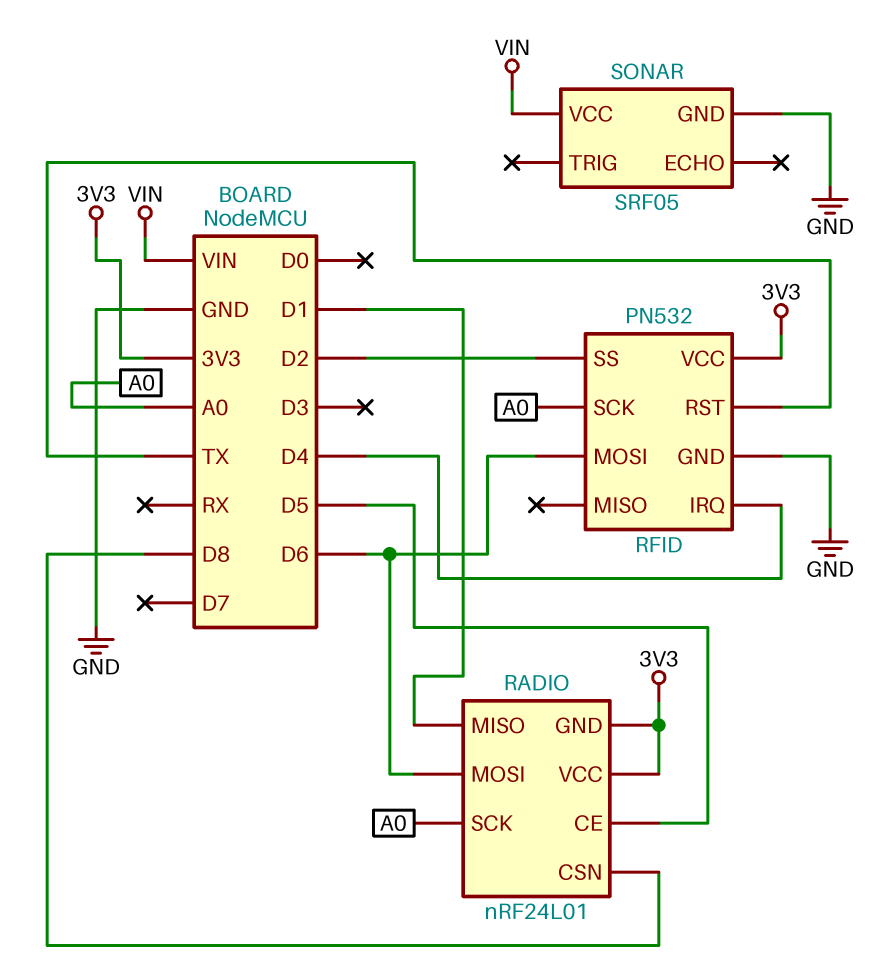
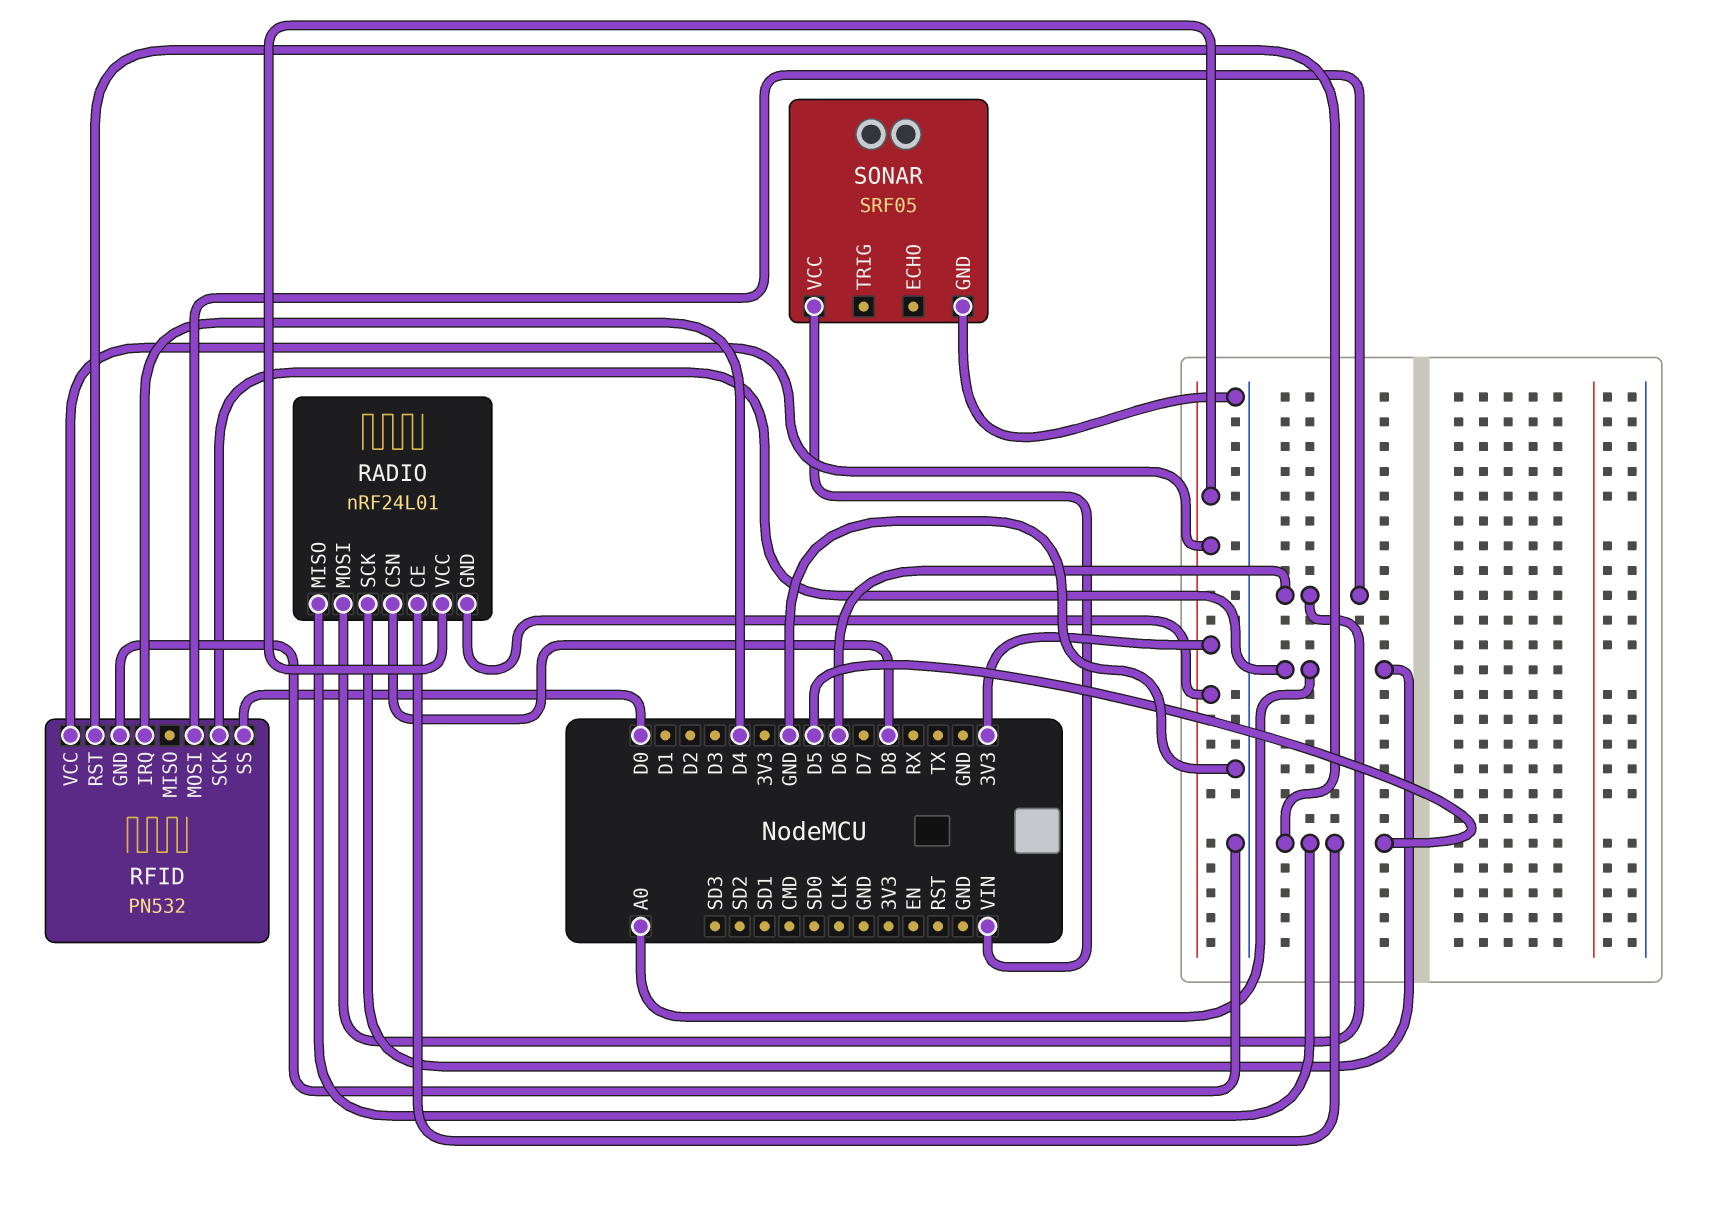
RADIO pin MISO: D1 -> D5
RFID pin RST: TX -> D5
RFID pin SS: D2 -> D0

